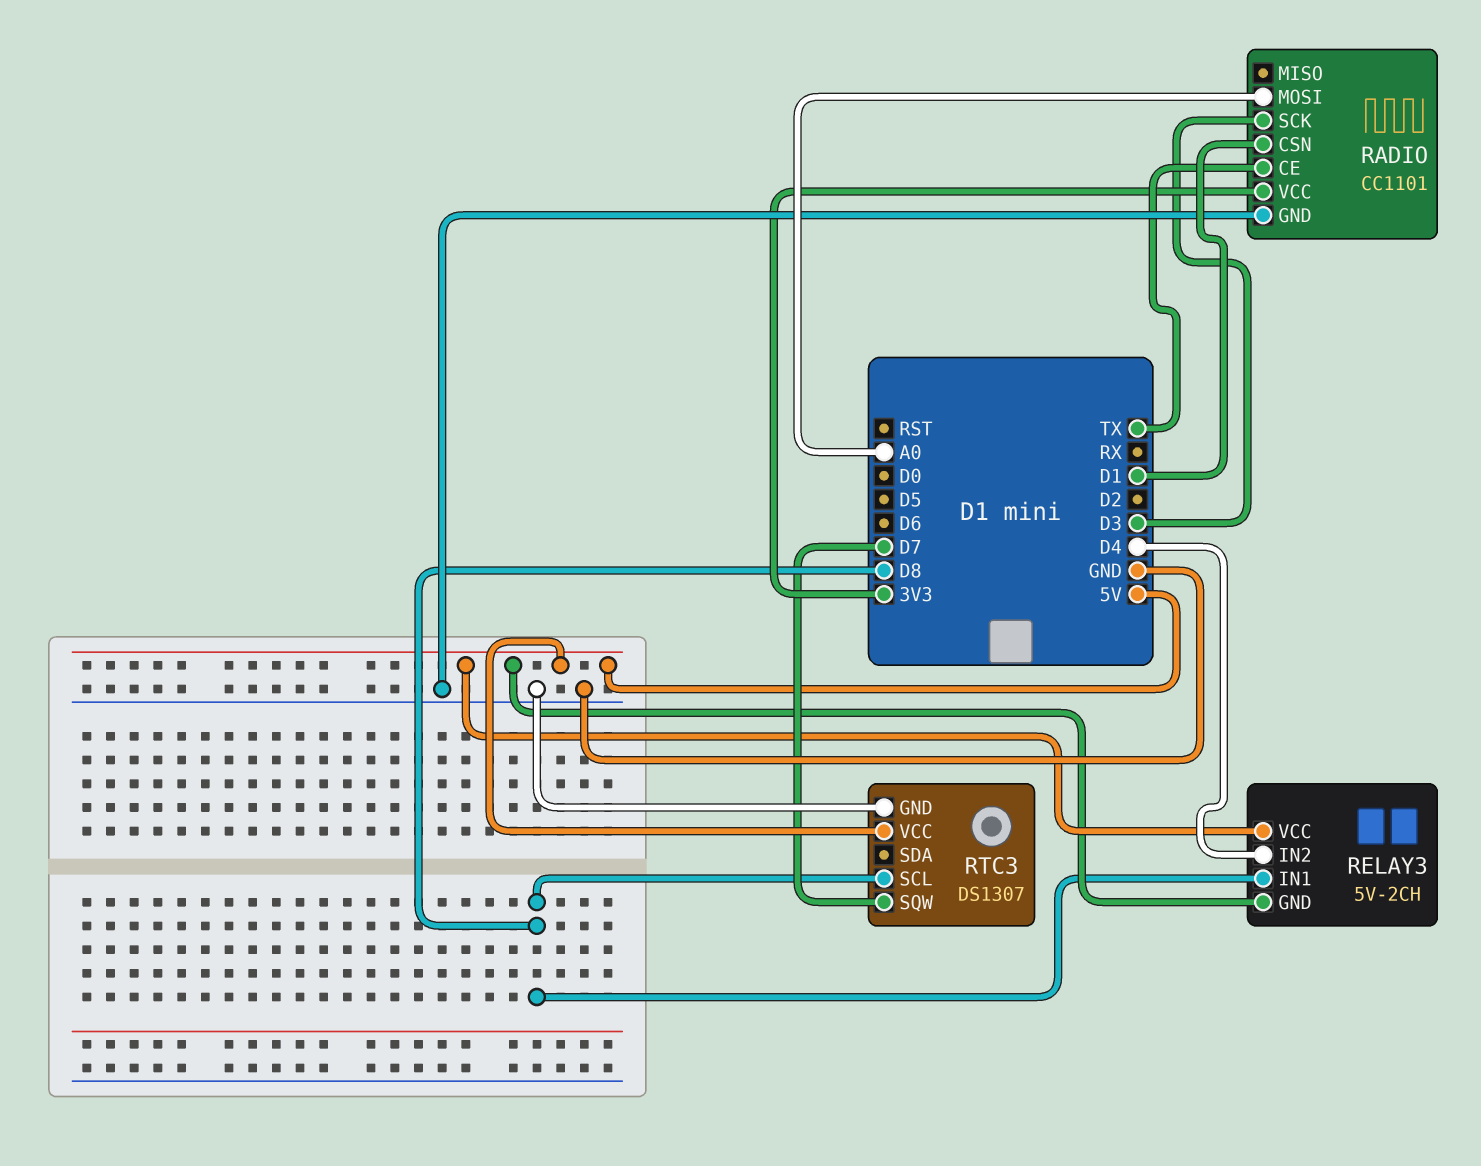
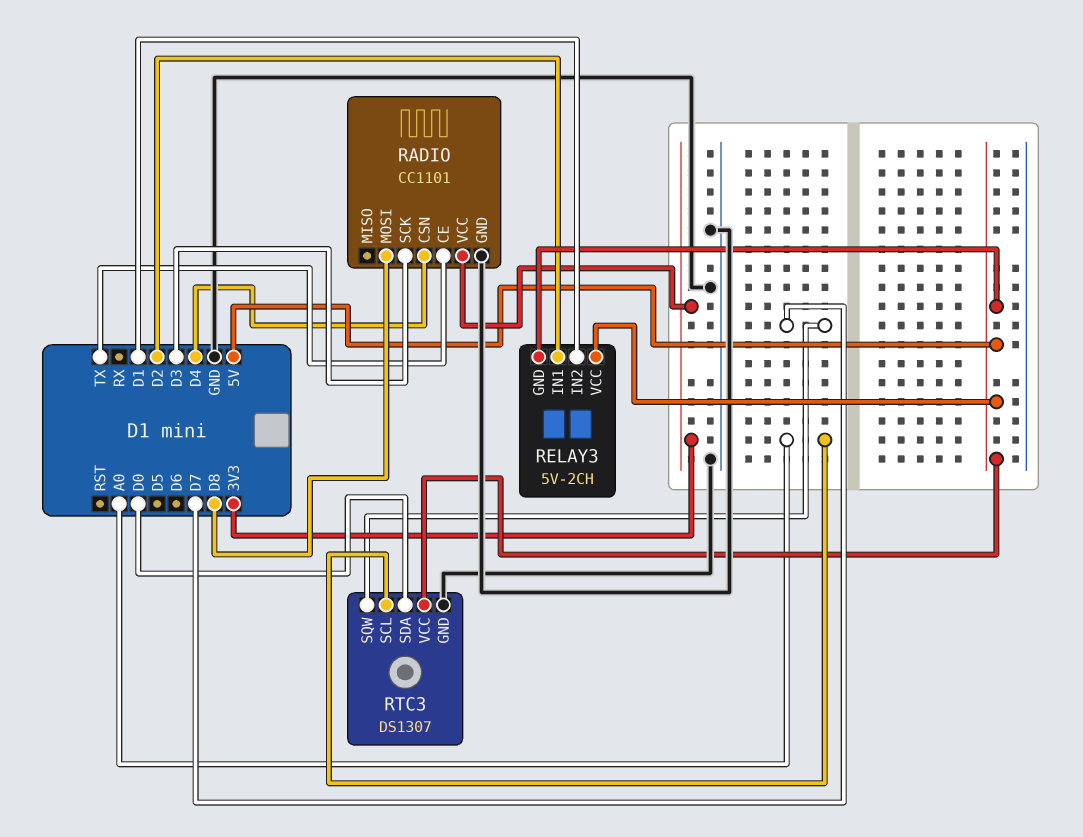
RADIO pin CSN: D1 -> D4
RADIO pin MOSI: A0 -> D8
RELAY3 pin IN1: D8 -> D2
RELAY3 pin IN2: D4 -> D1
RTC3 pin SCL: D8 -> A0
RTC3 pin SDA: none -> D0

